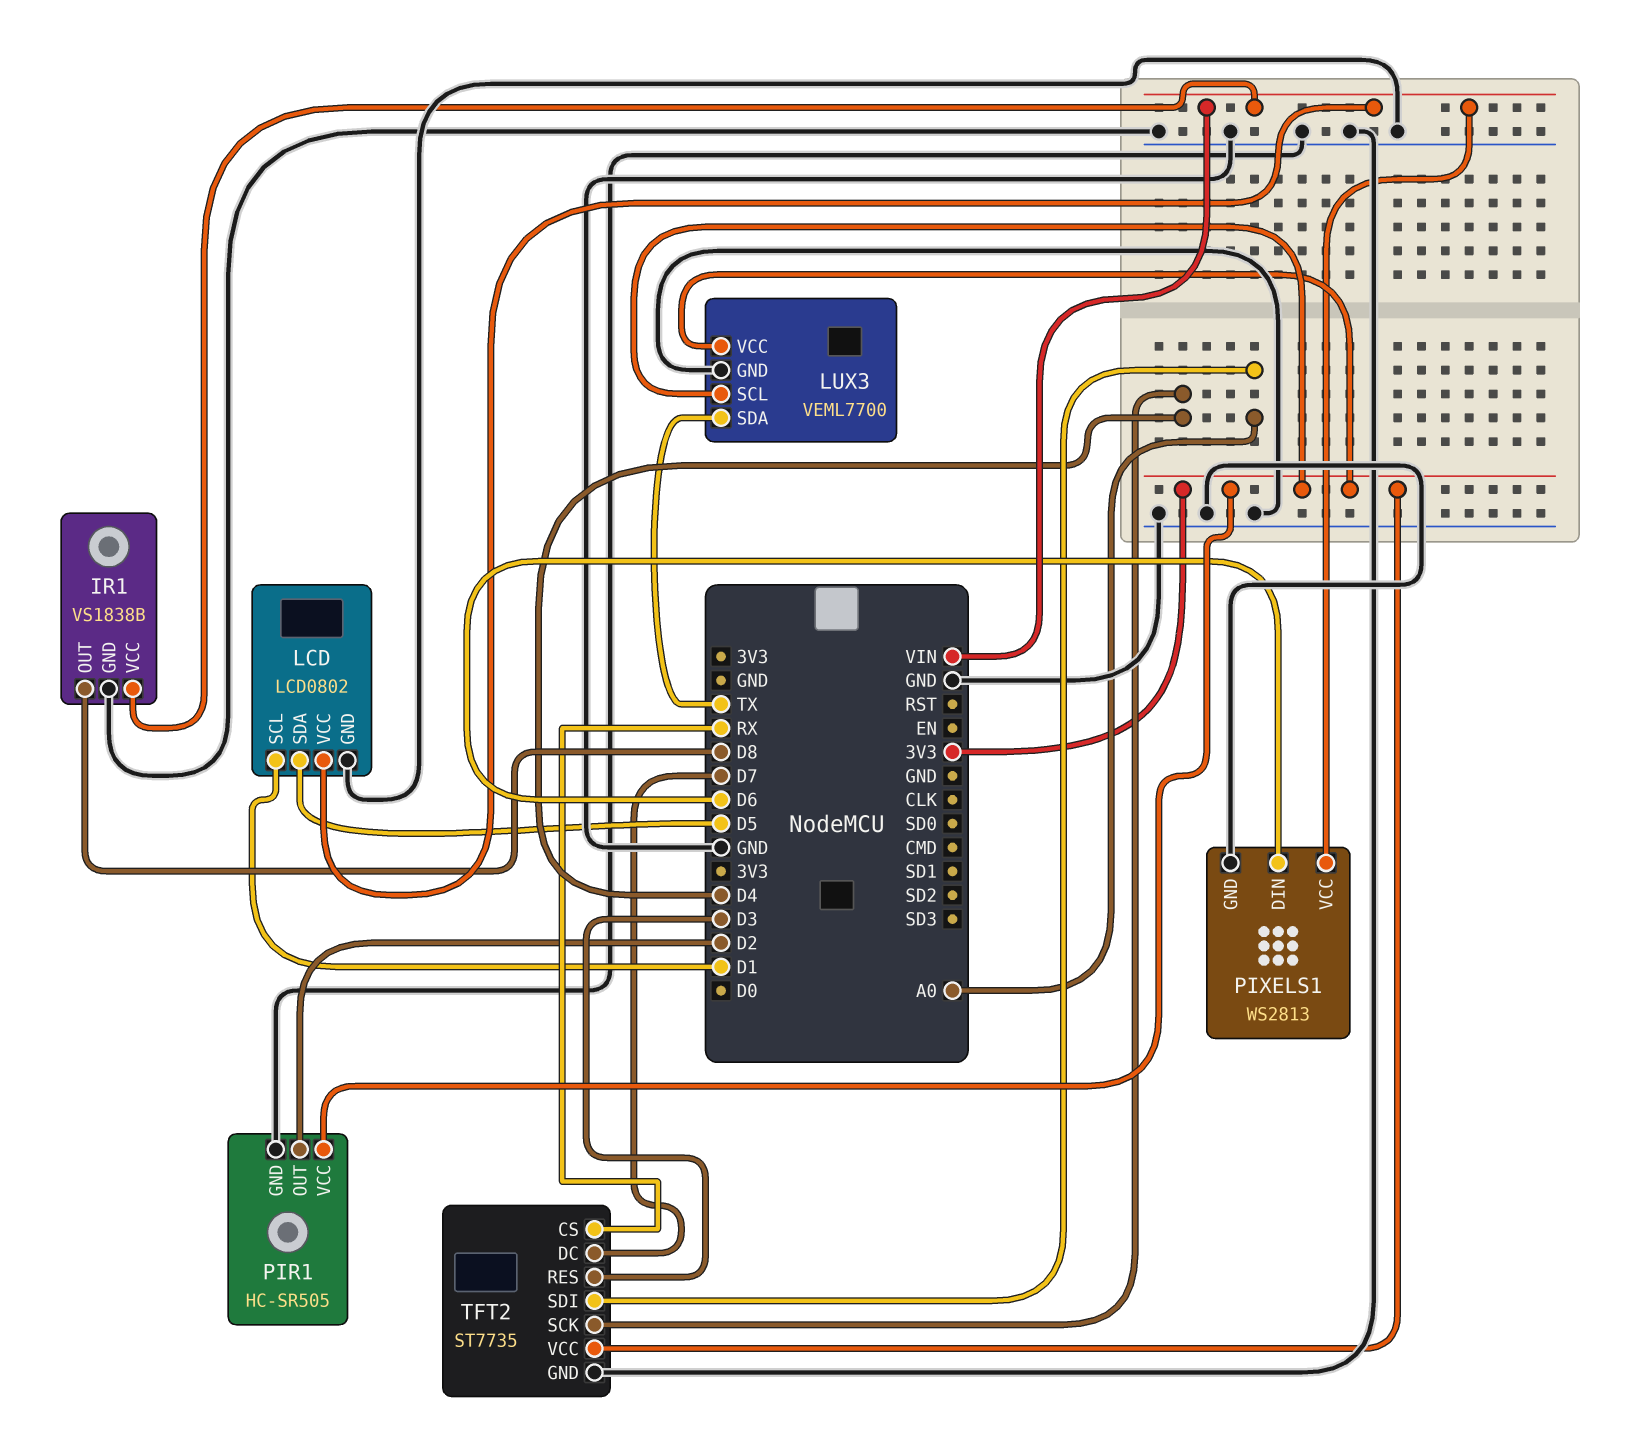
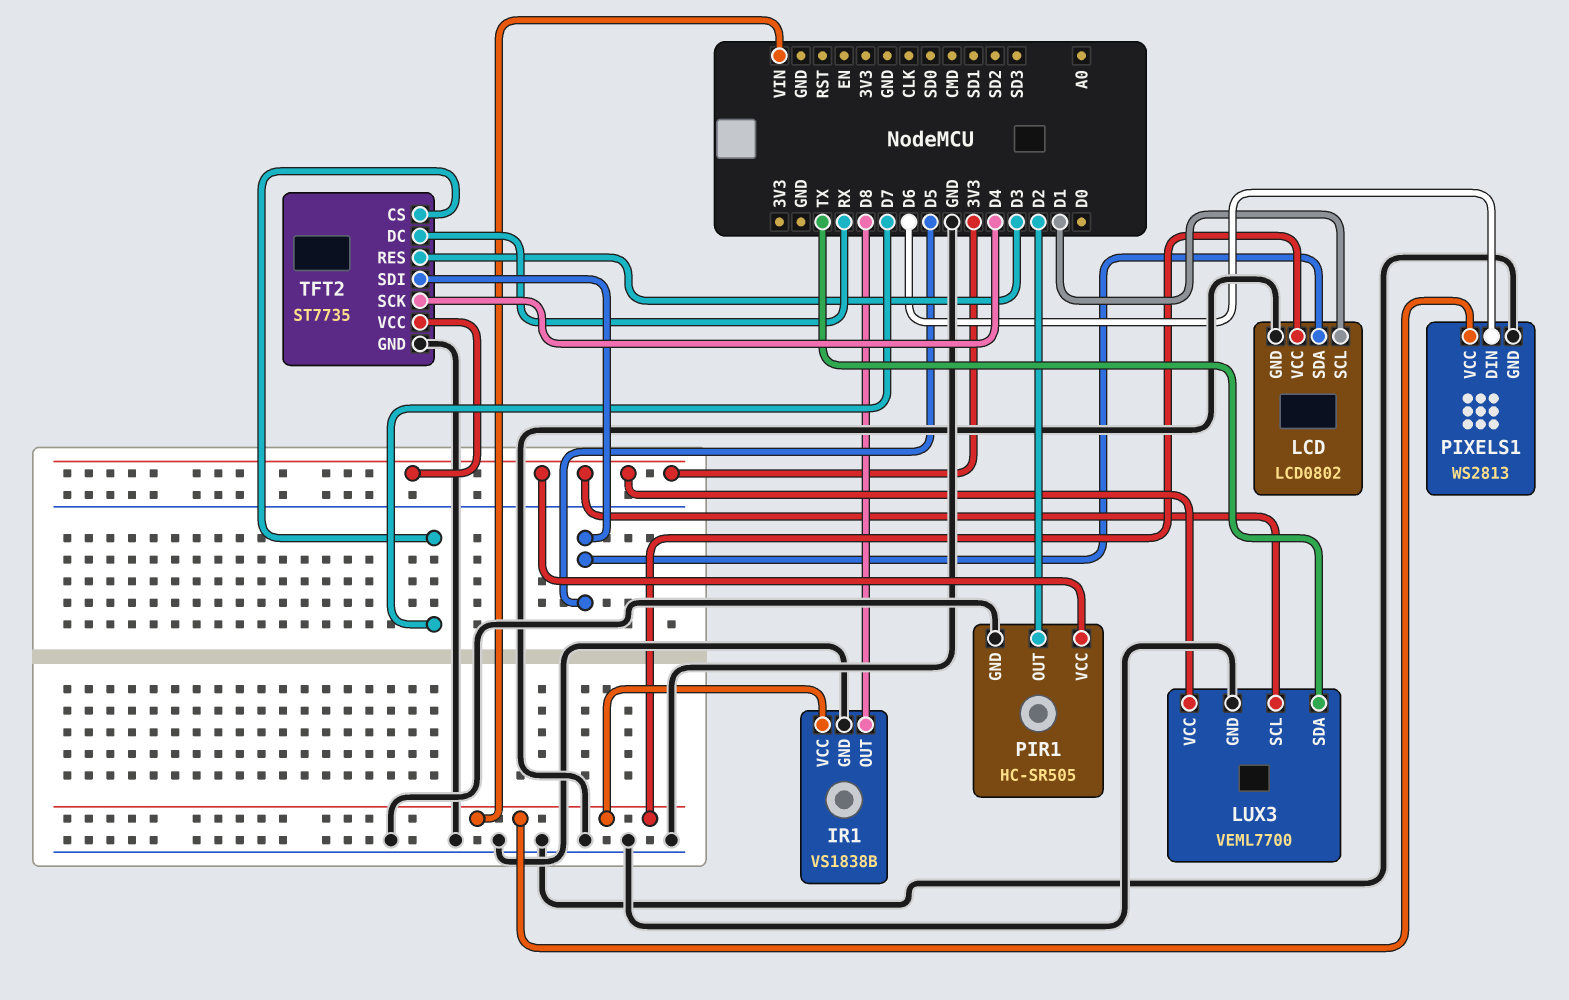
TFT2 pin CS: RX -> D7
TFT2 pin DC: D7 -> RX
TFT2 pin SDI: A0 -> D5

